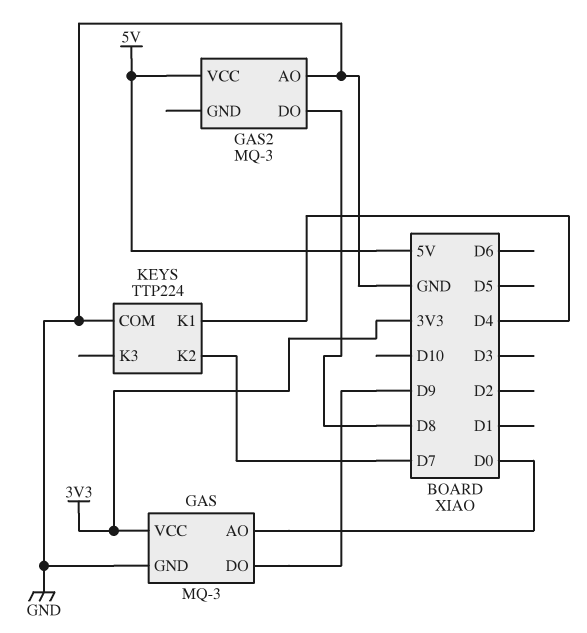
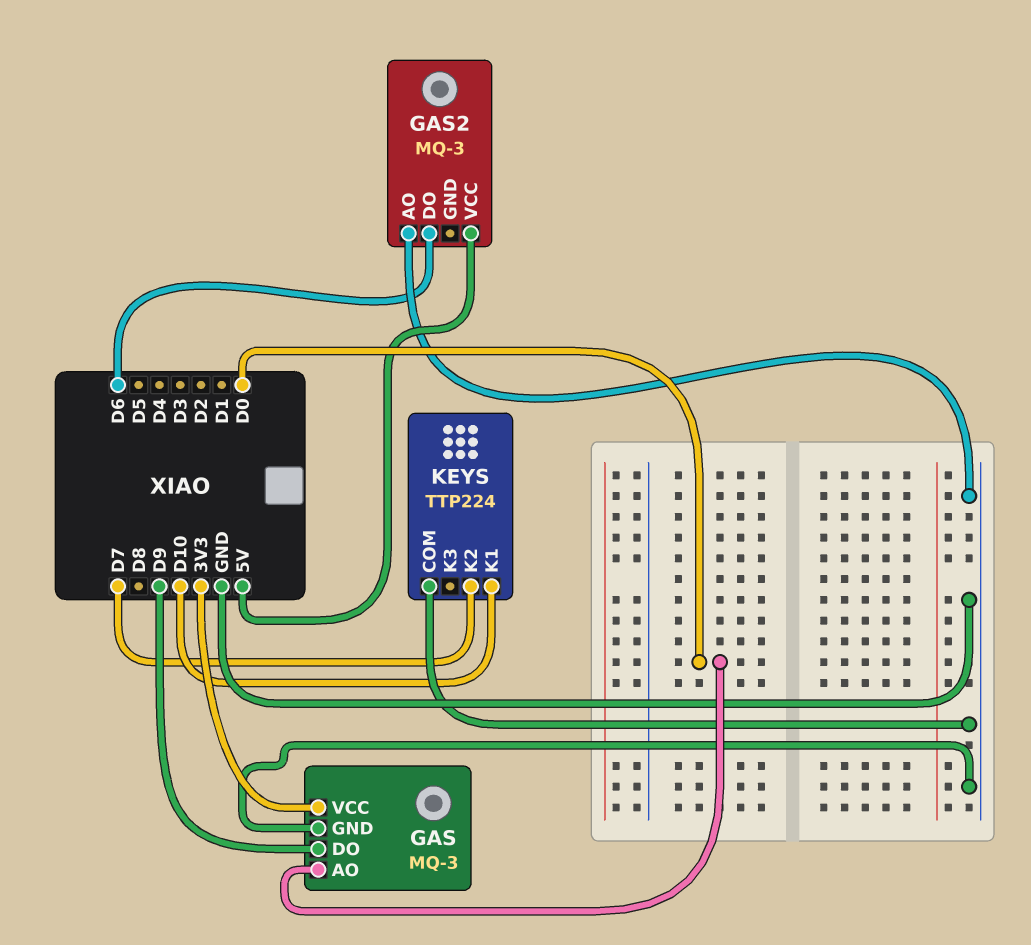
GAS2 pin DO: D8 -> D6
KEYS pin K1: D4 -> D10

